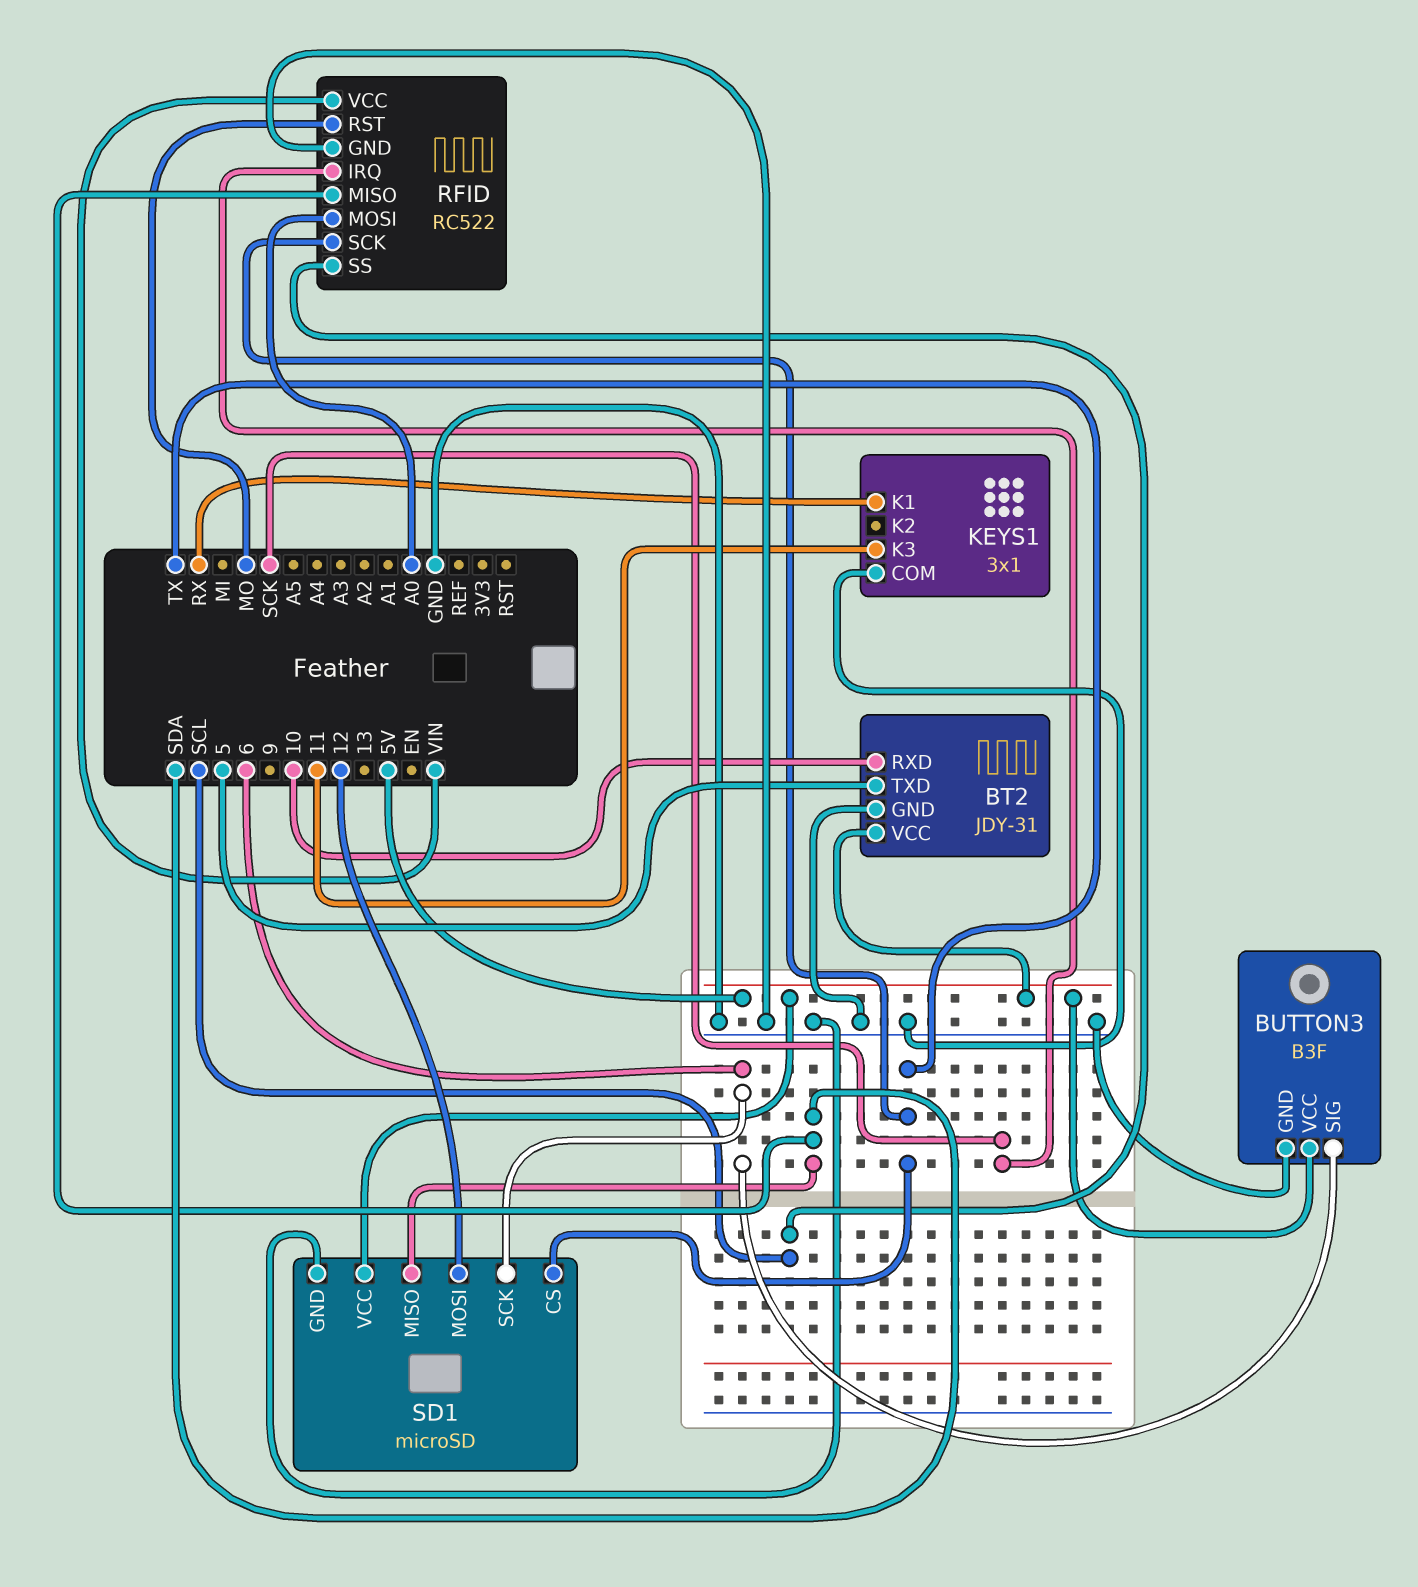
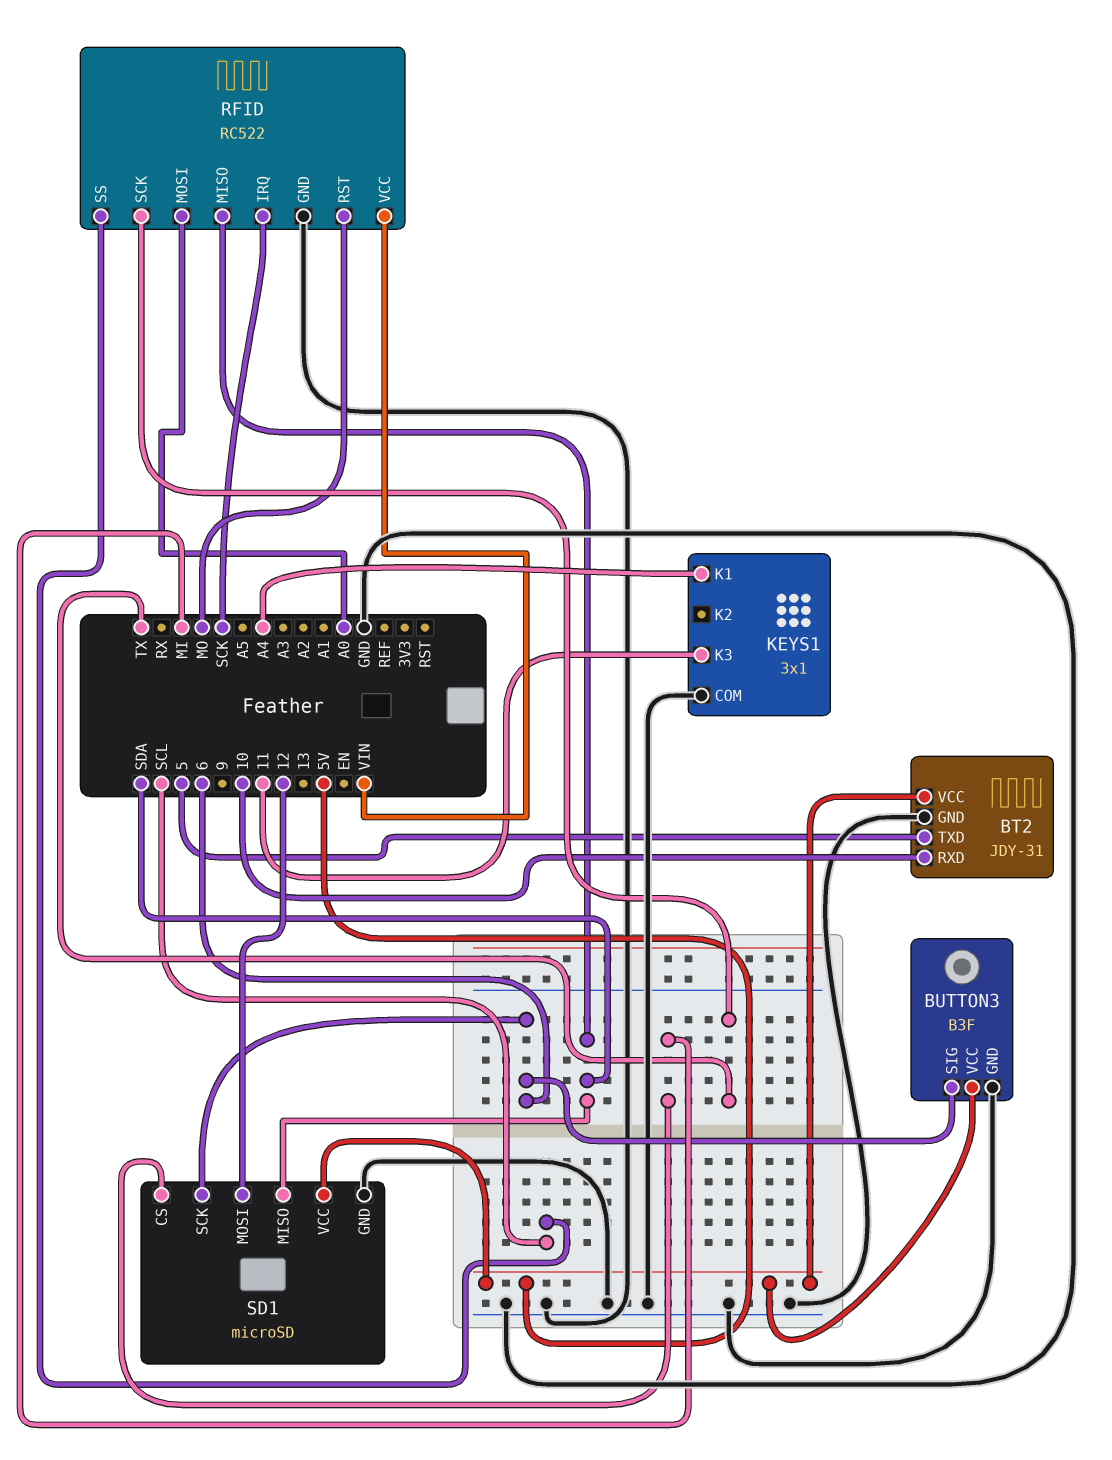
KEYS1 pin K1: RX -> A4
SD1 pin CS: TX -> MI

